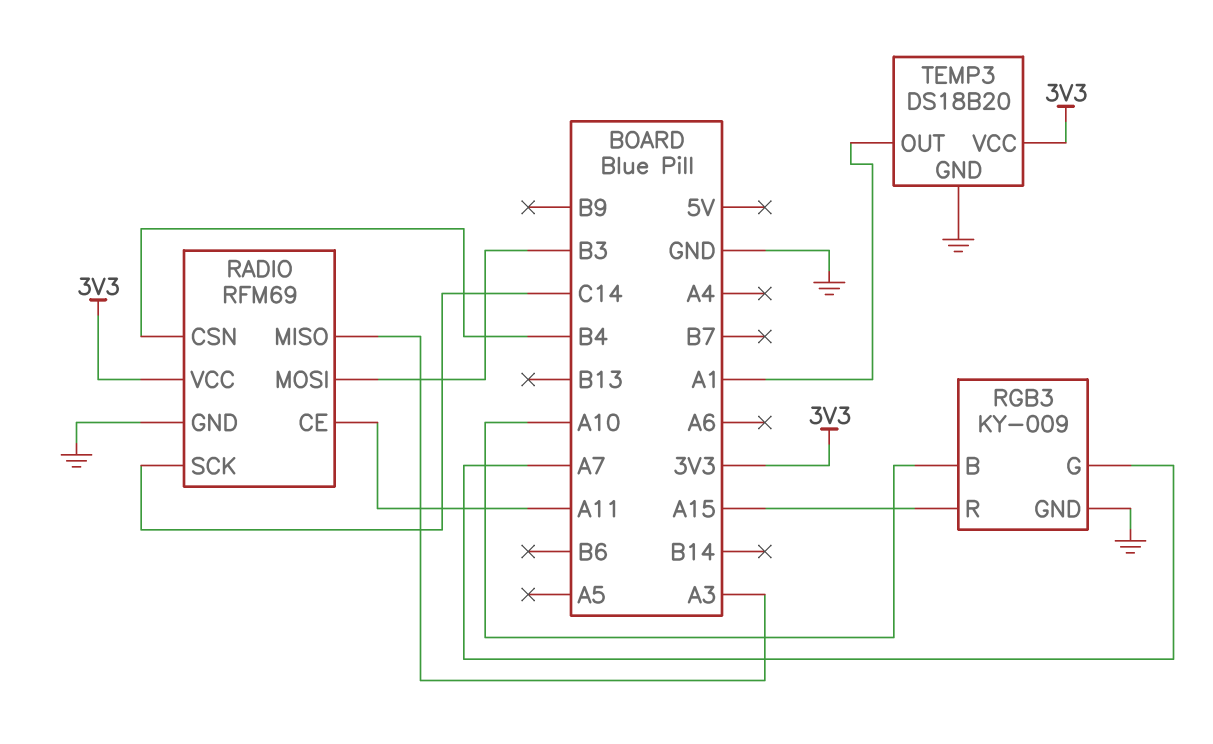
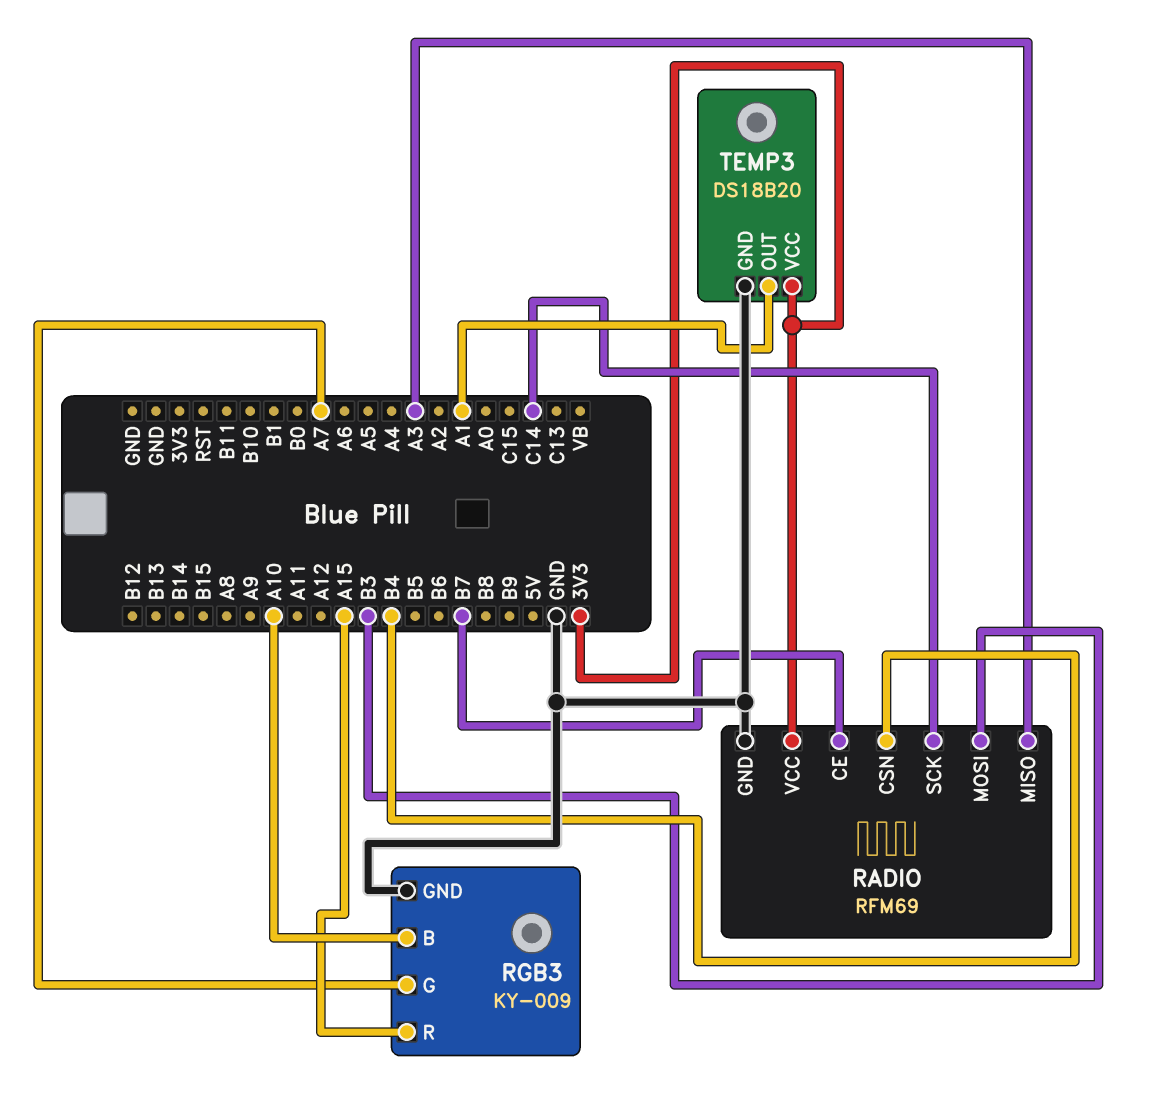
RADIO pin CE: A11 -> B7

